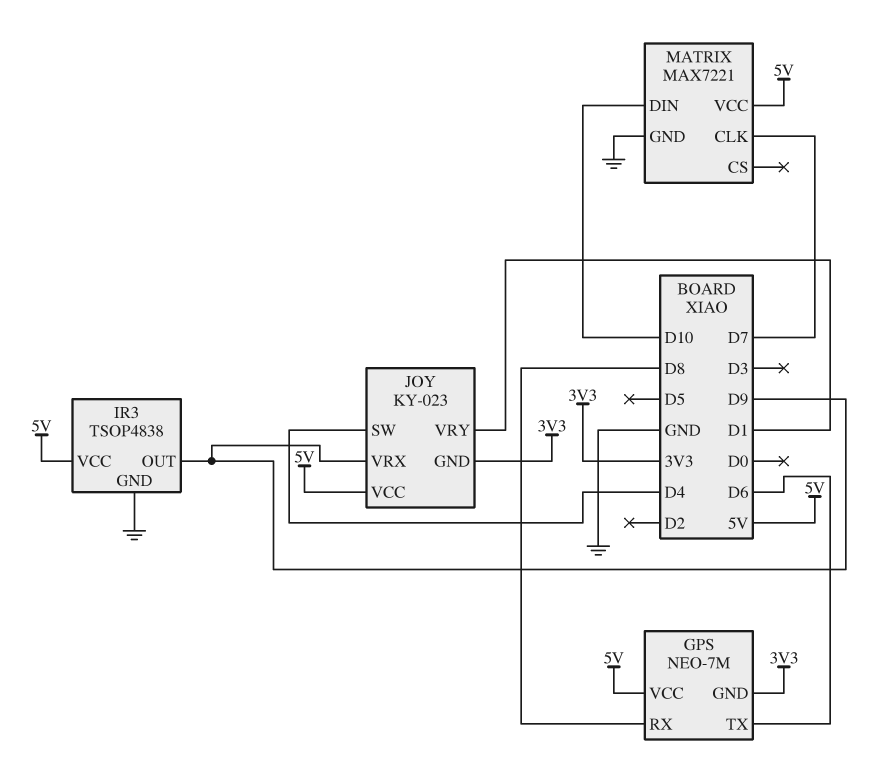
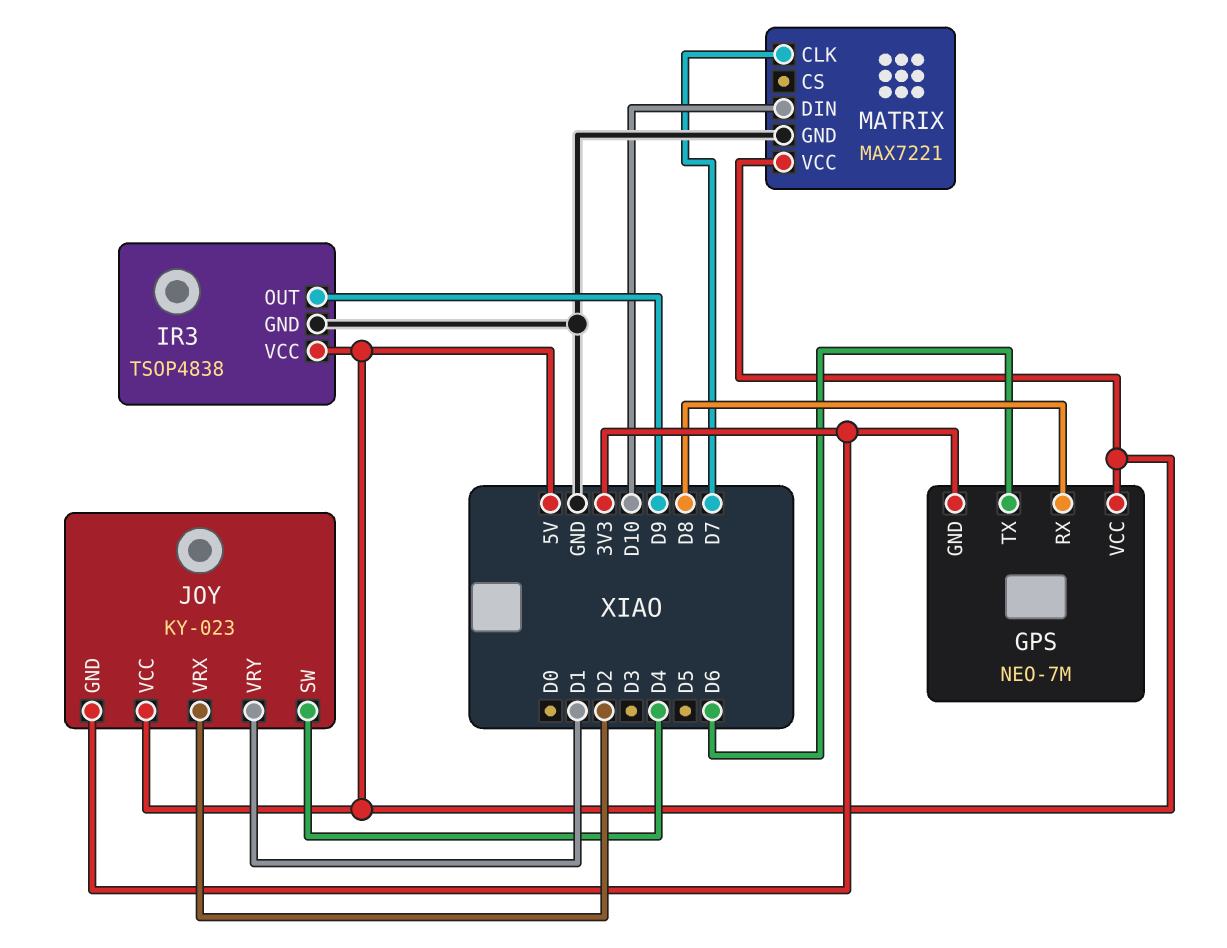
JOY pin VRX: D9 -> D2

